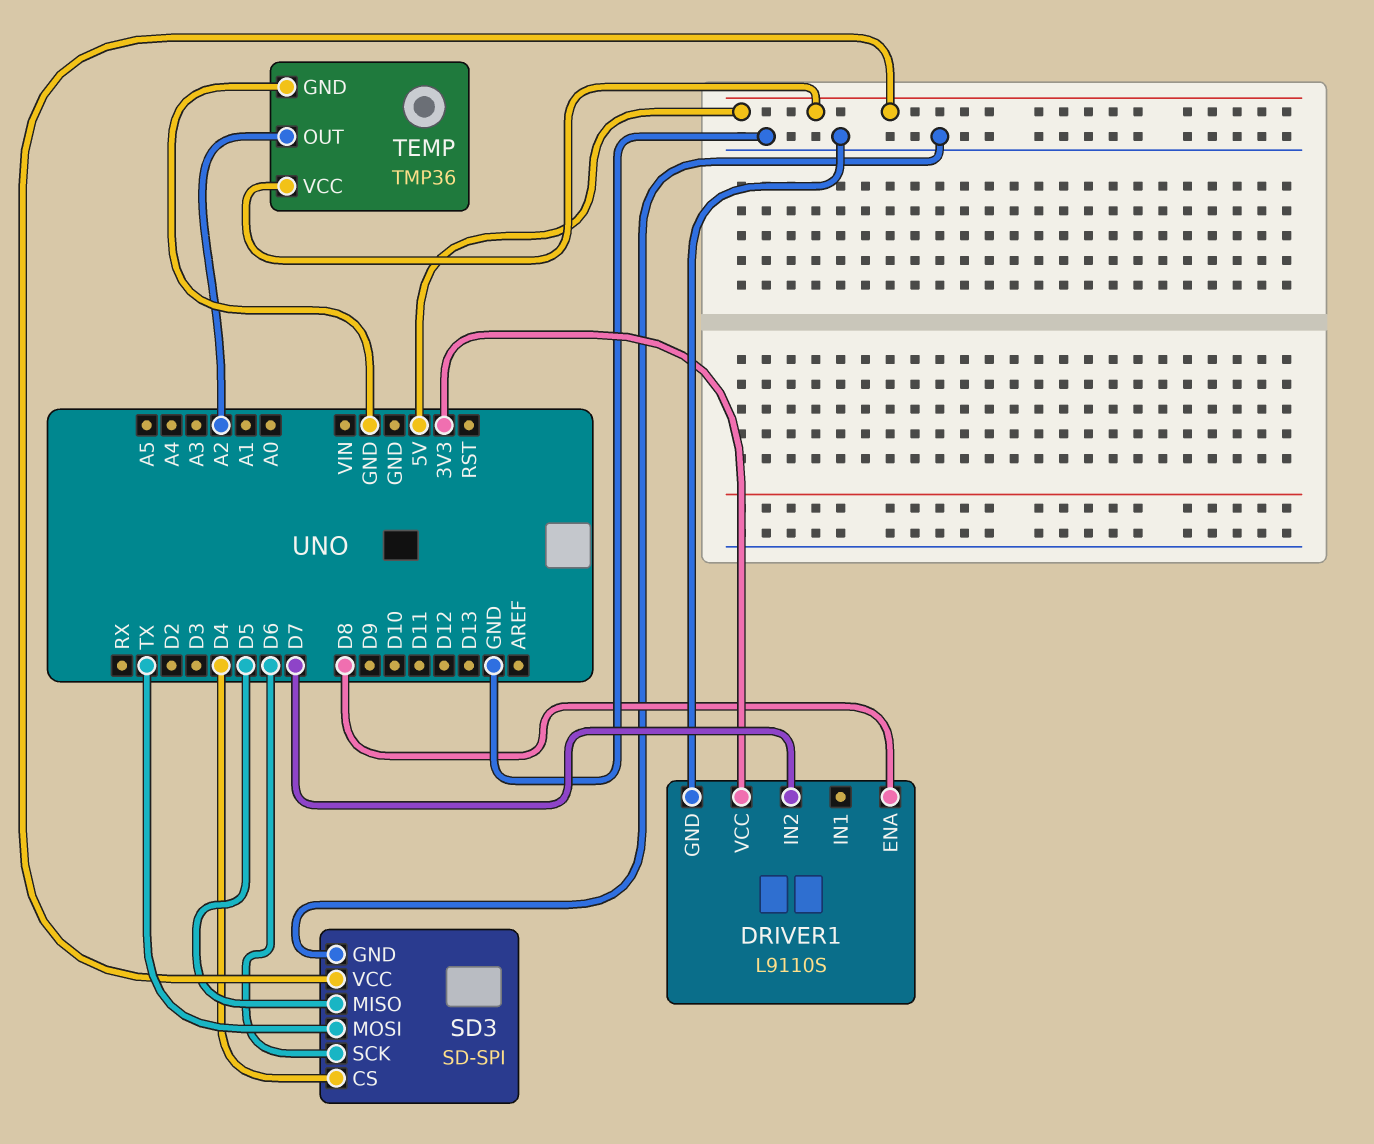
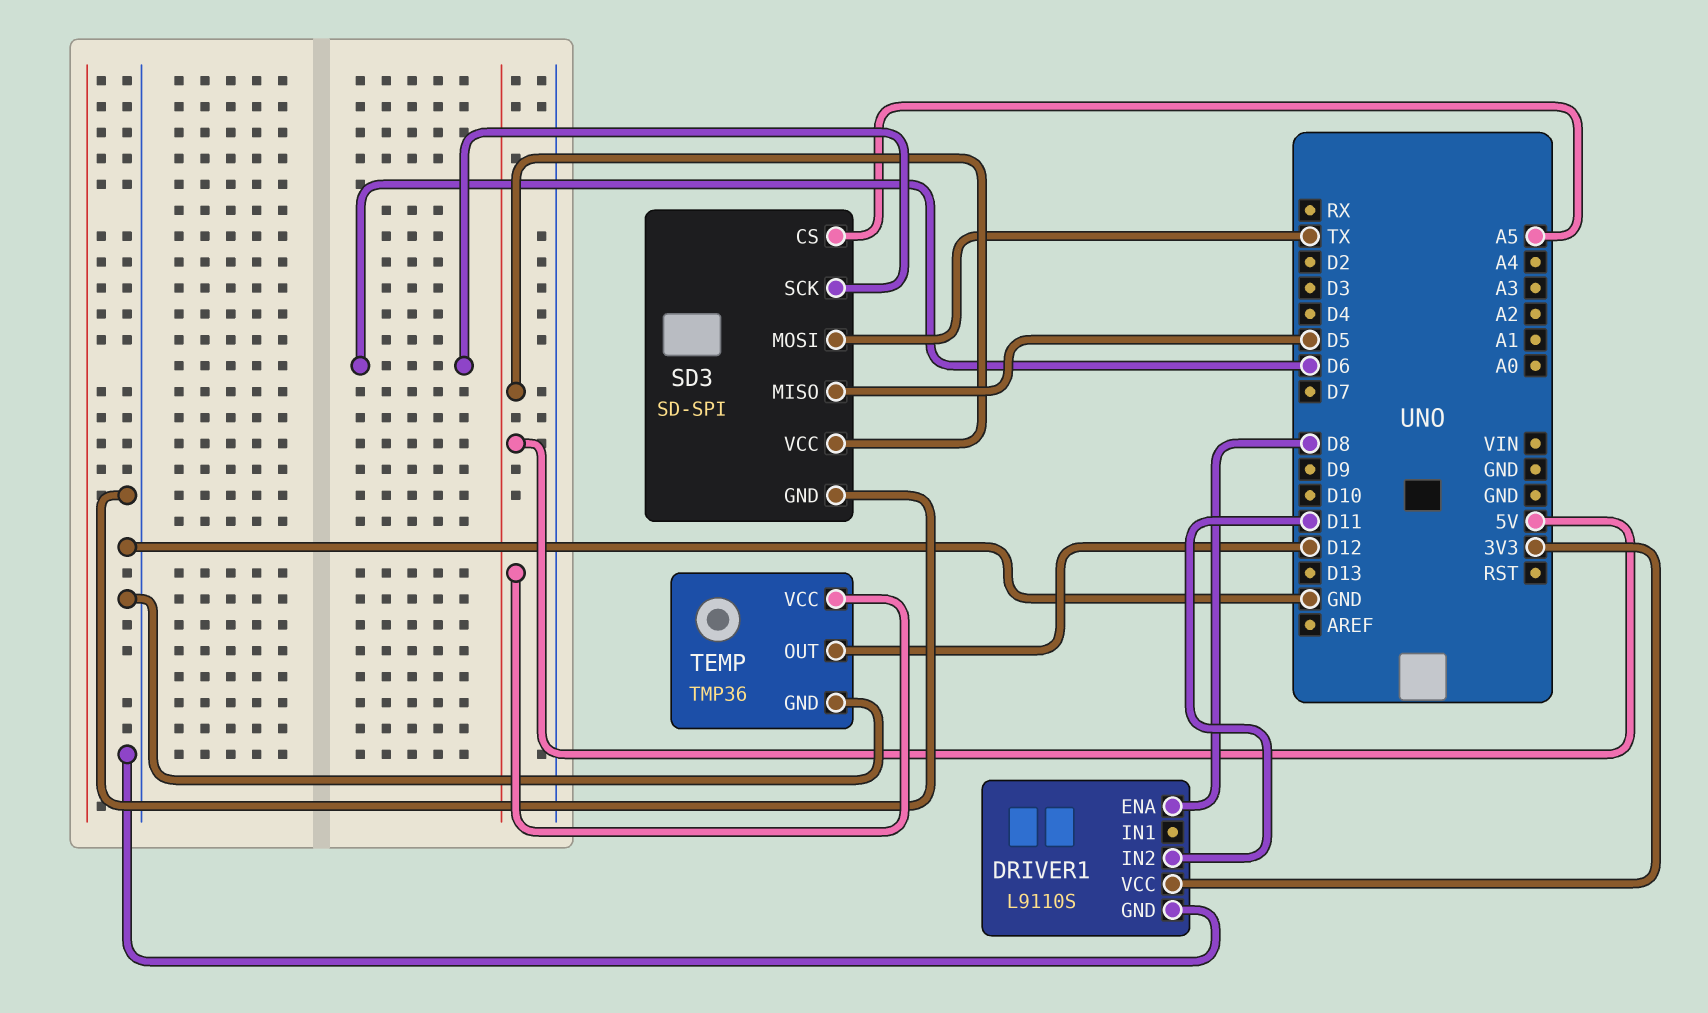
DRIVER1 pin IN2: D7 -> D11
SD3 pin CS: D4 -> A5
TEMP pin OUT: A2 -> D12

